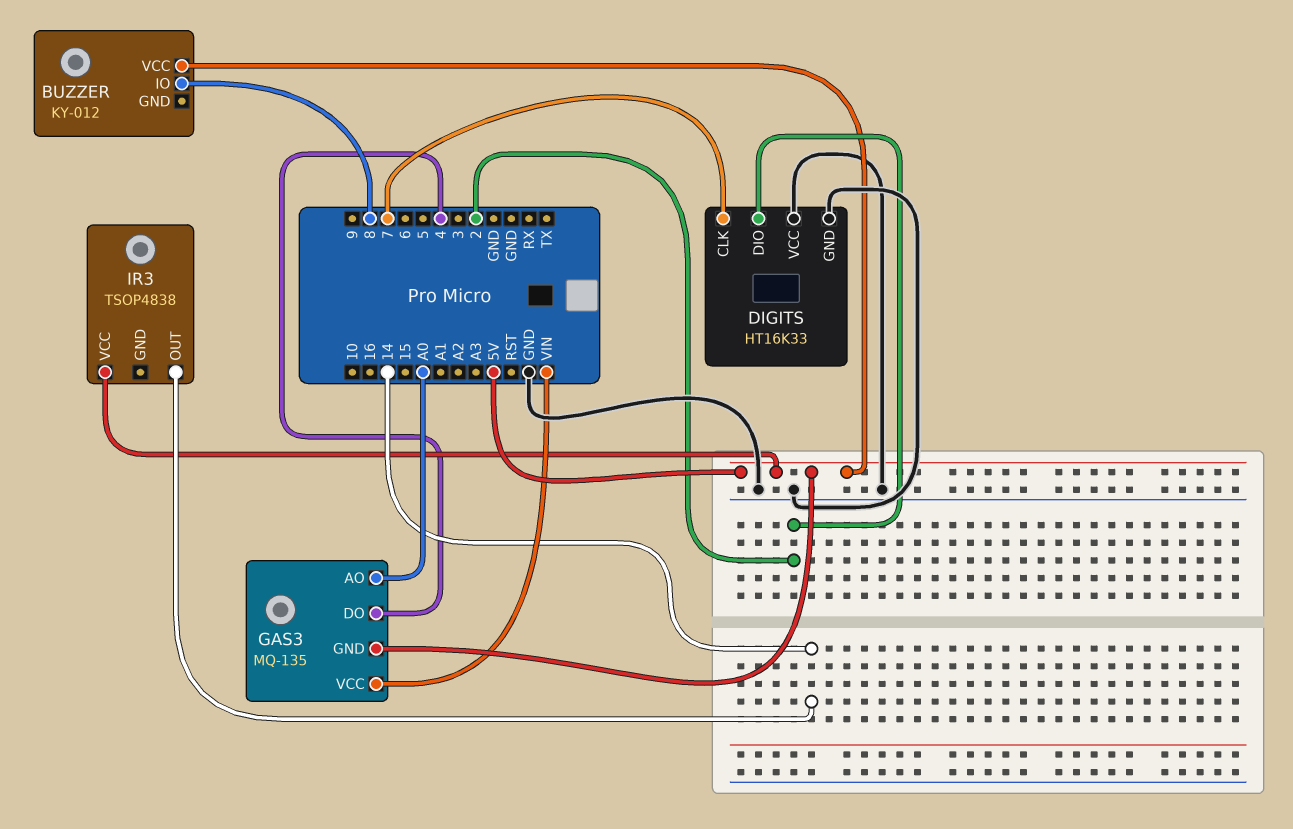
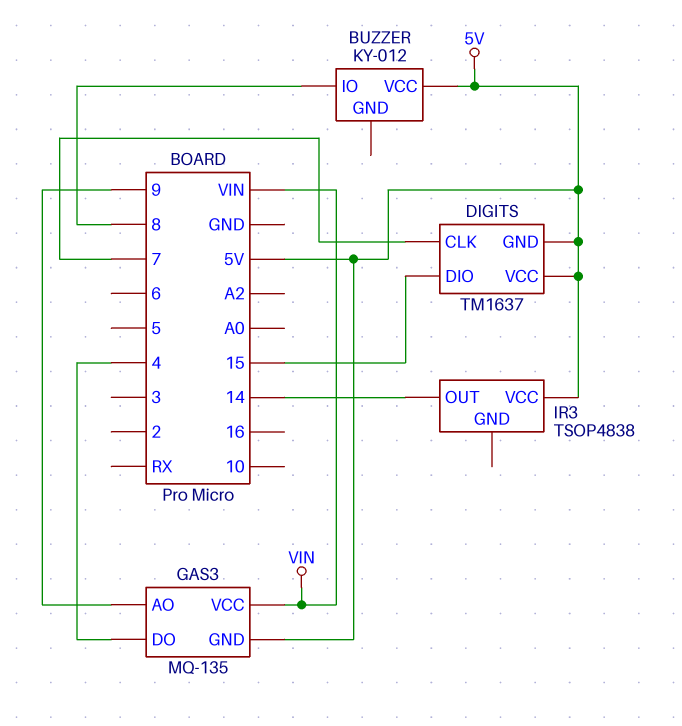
DIGITS: HT16K33 -> TM1637
DIGITS pin DIO: 2 -> 15
DIGITS pin GND: GND -> 5V
DIGITS pin VCC: GND -> 5V
GAS3 pin AO: A0 -> 9

